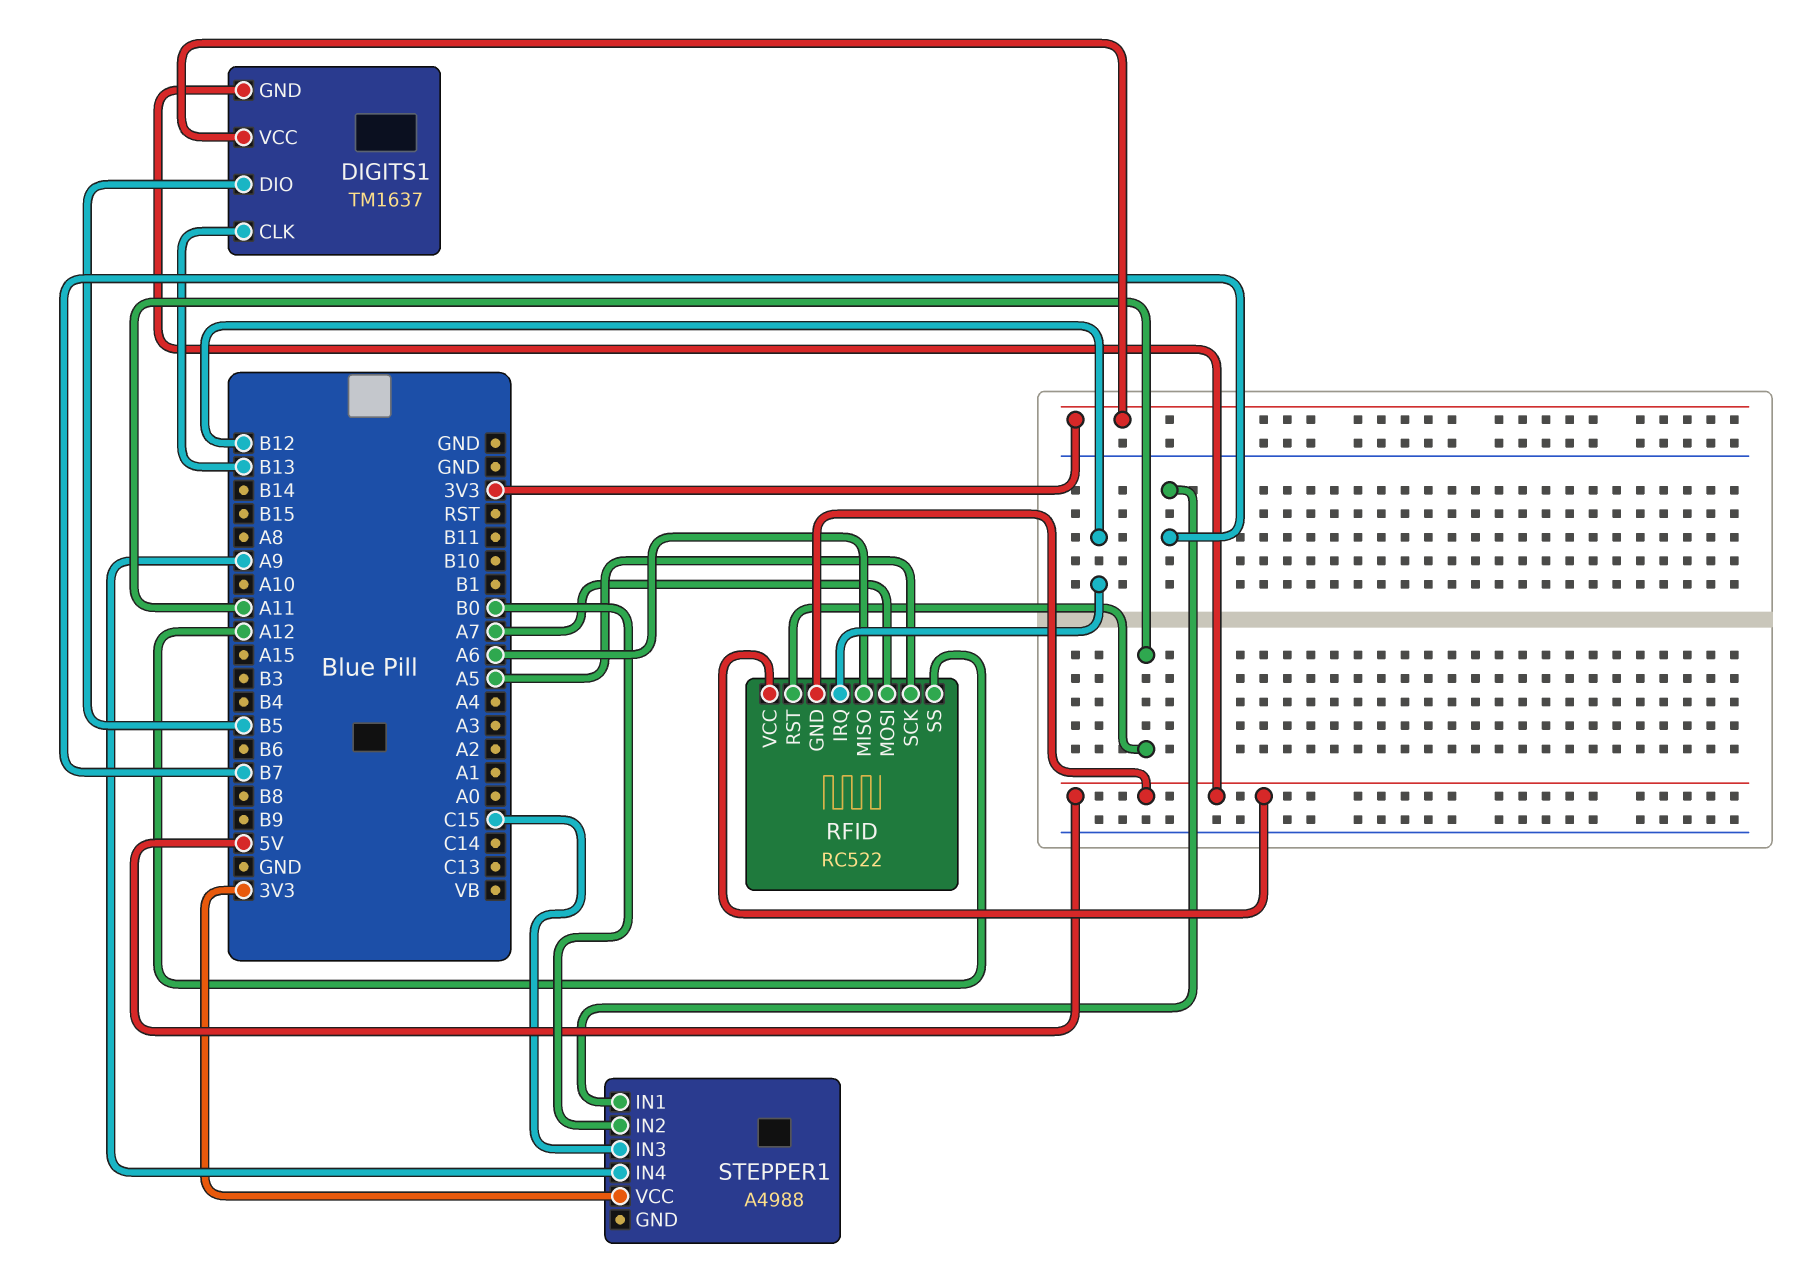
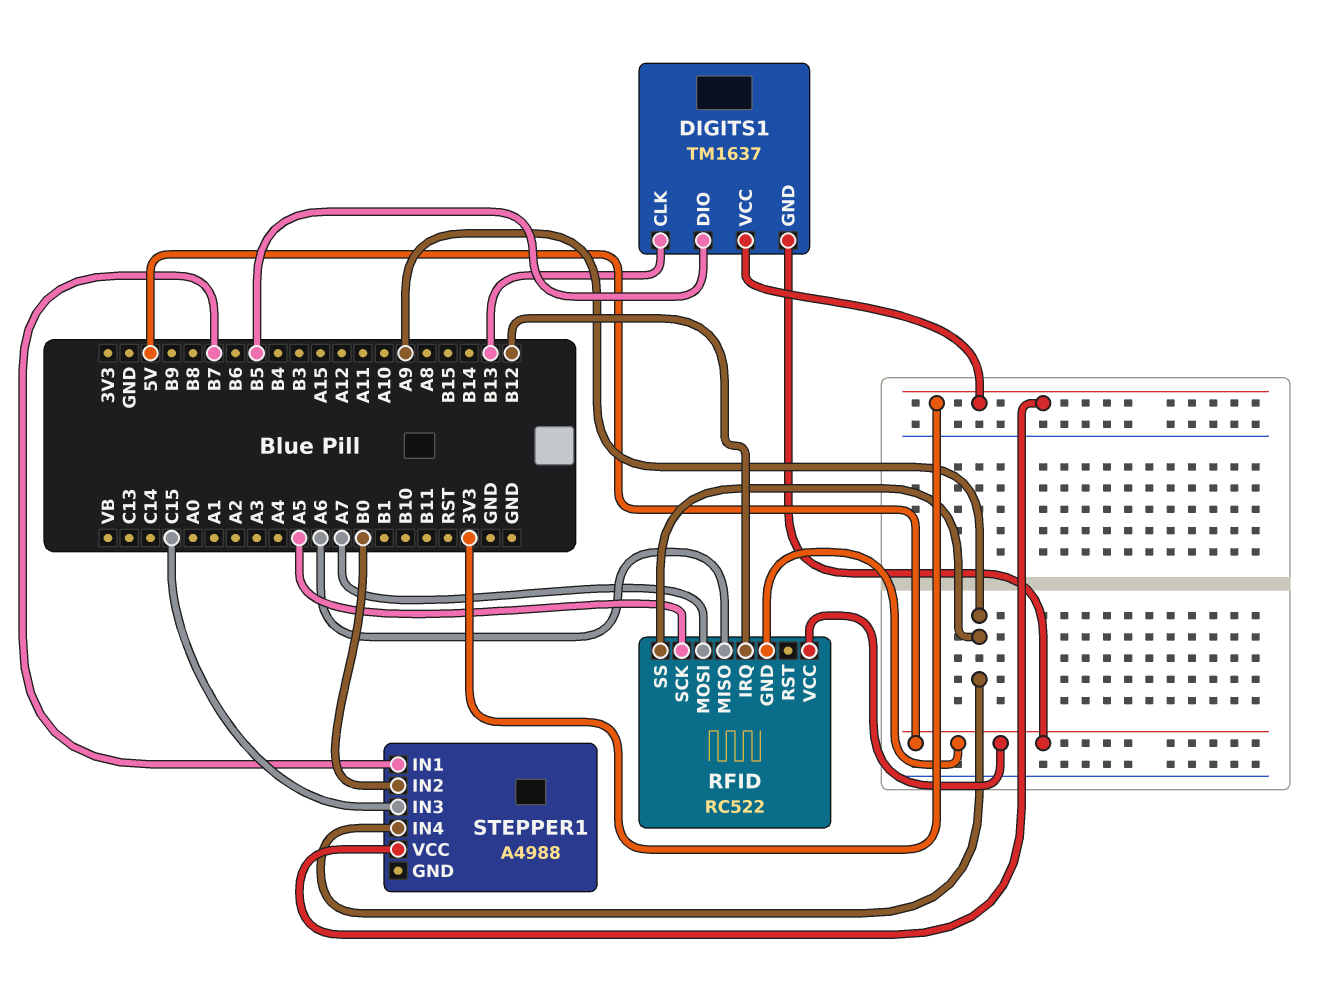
RFID pin RST: A11 -> none
RFID pin SS: A12 -> A9

